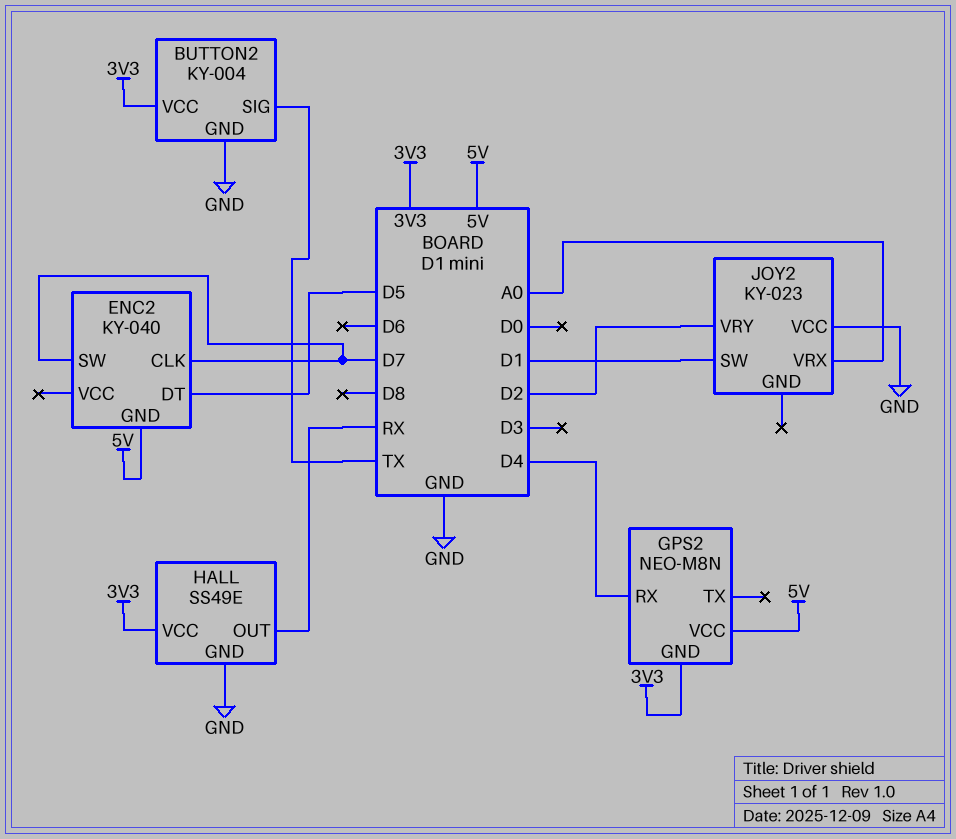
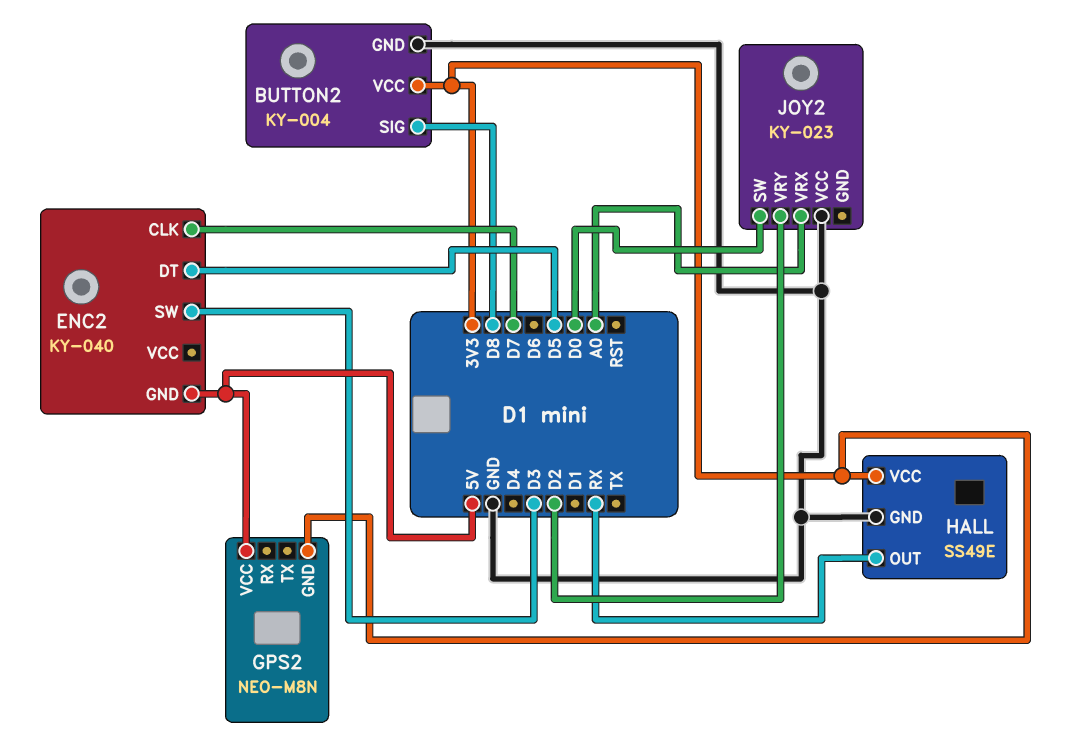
BUTTON2 pin SIG: TX -> D8
ENC2 pin SW: D7 -> D3
GPS2 pin RX: D4 -> none
JOY2 pin SW: D1 -> D0

